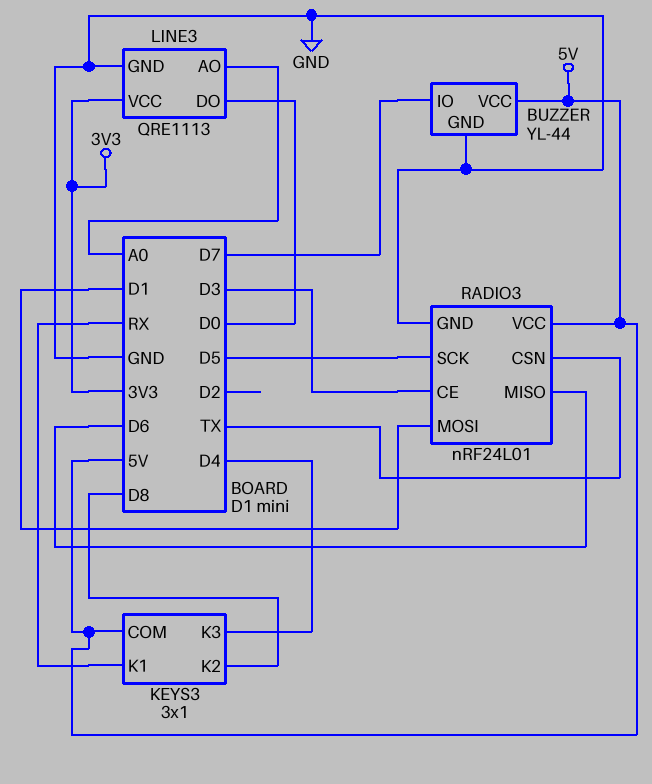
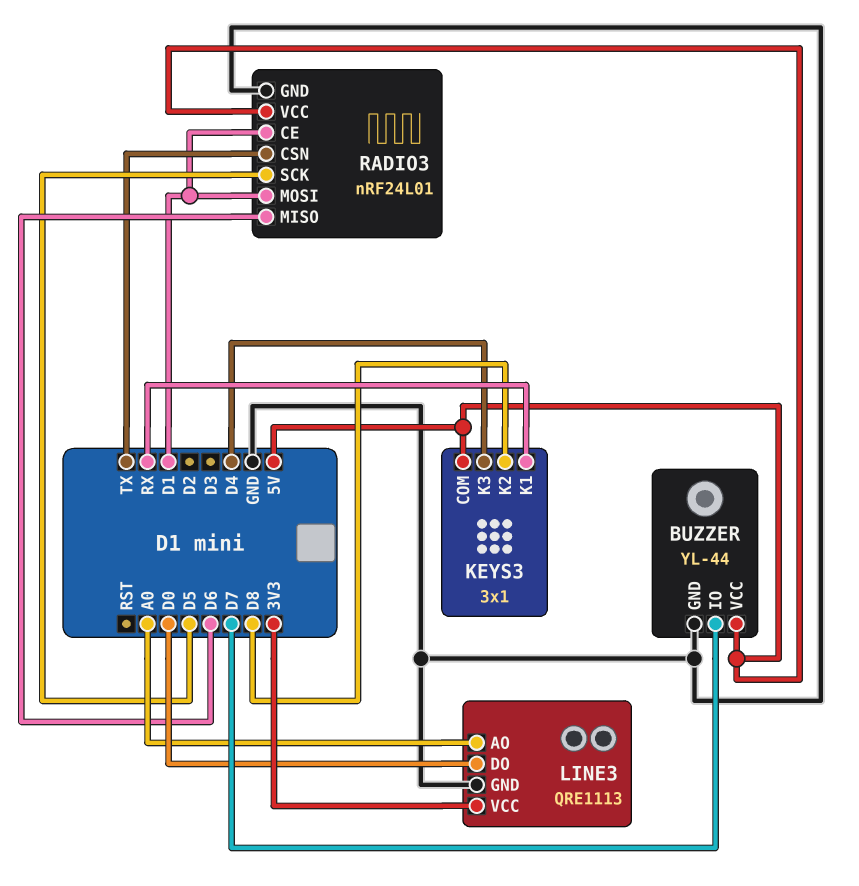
RADIO3 pin CE: D3 -> D1

